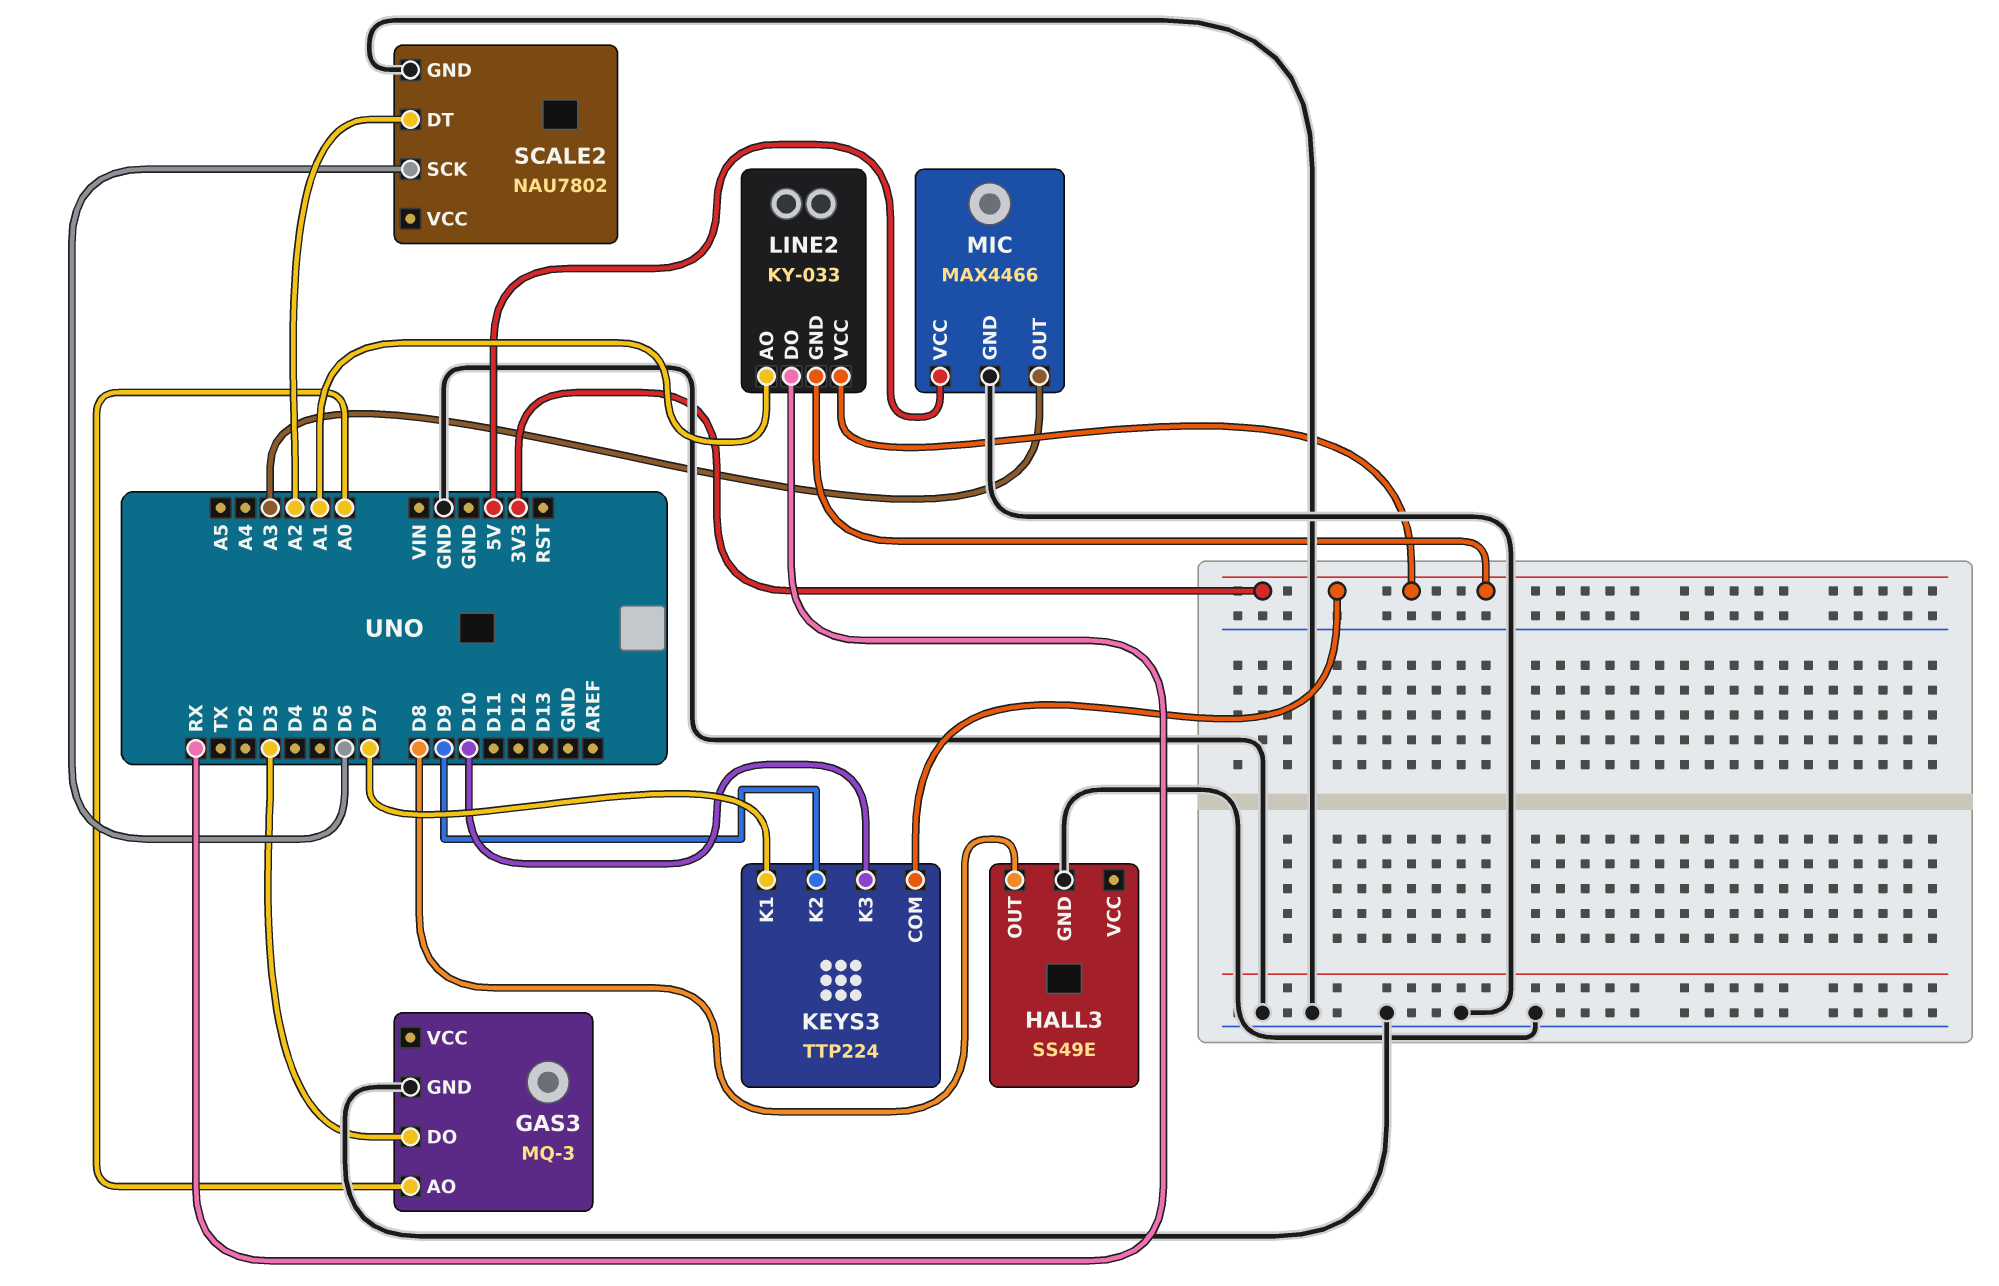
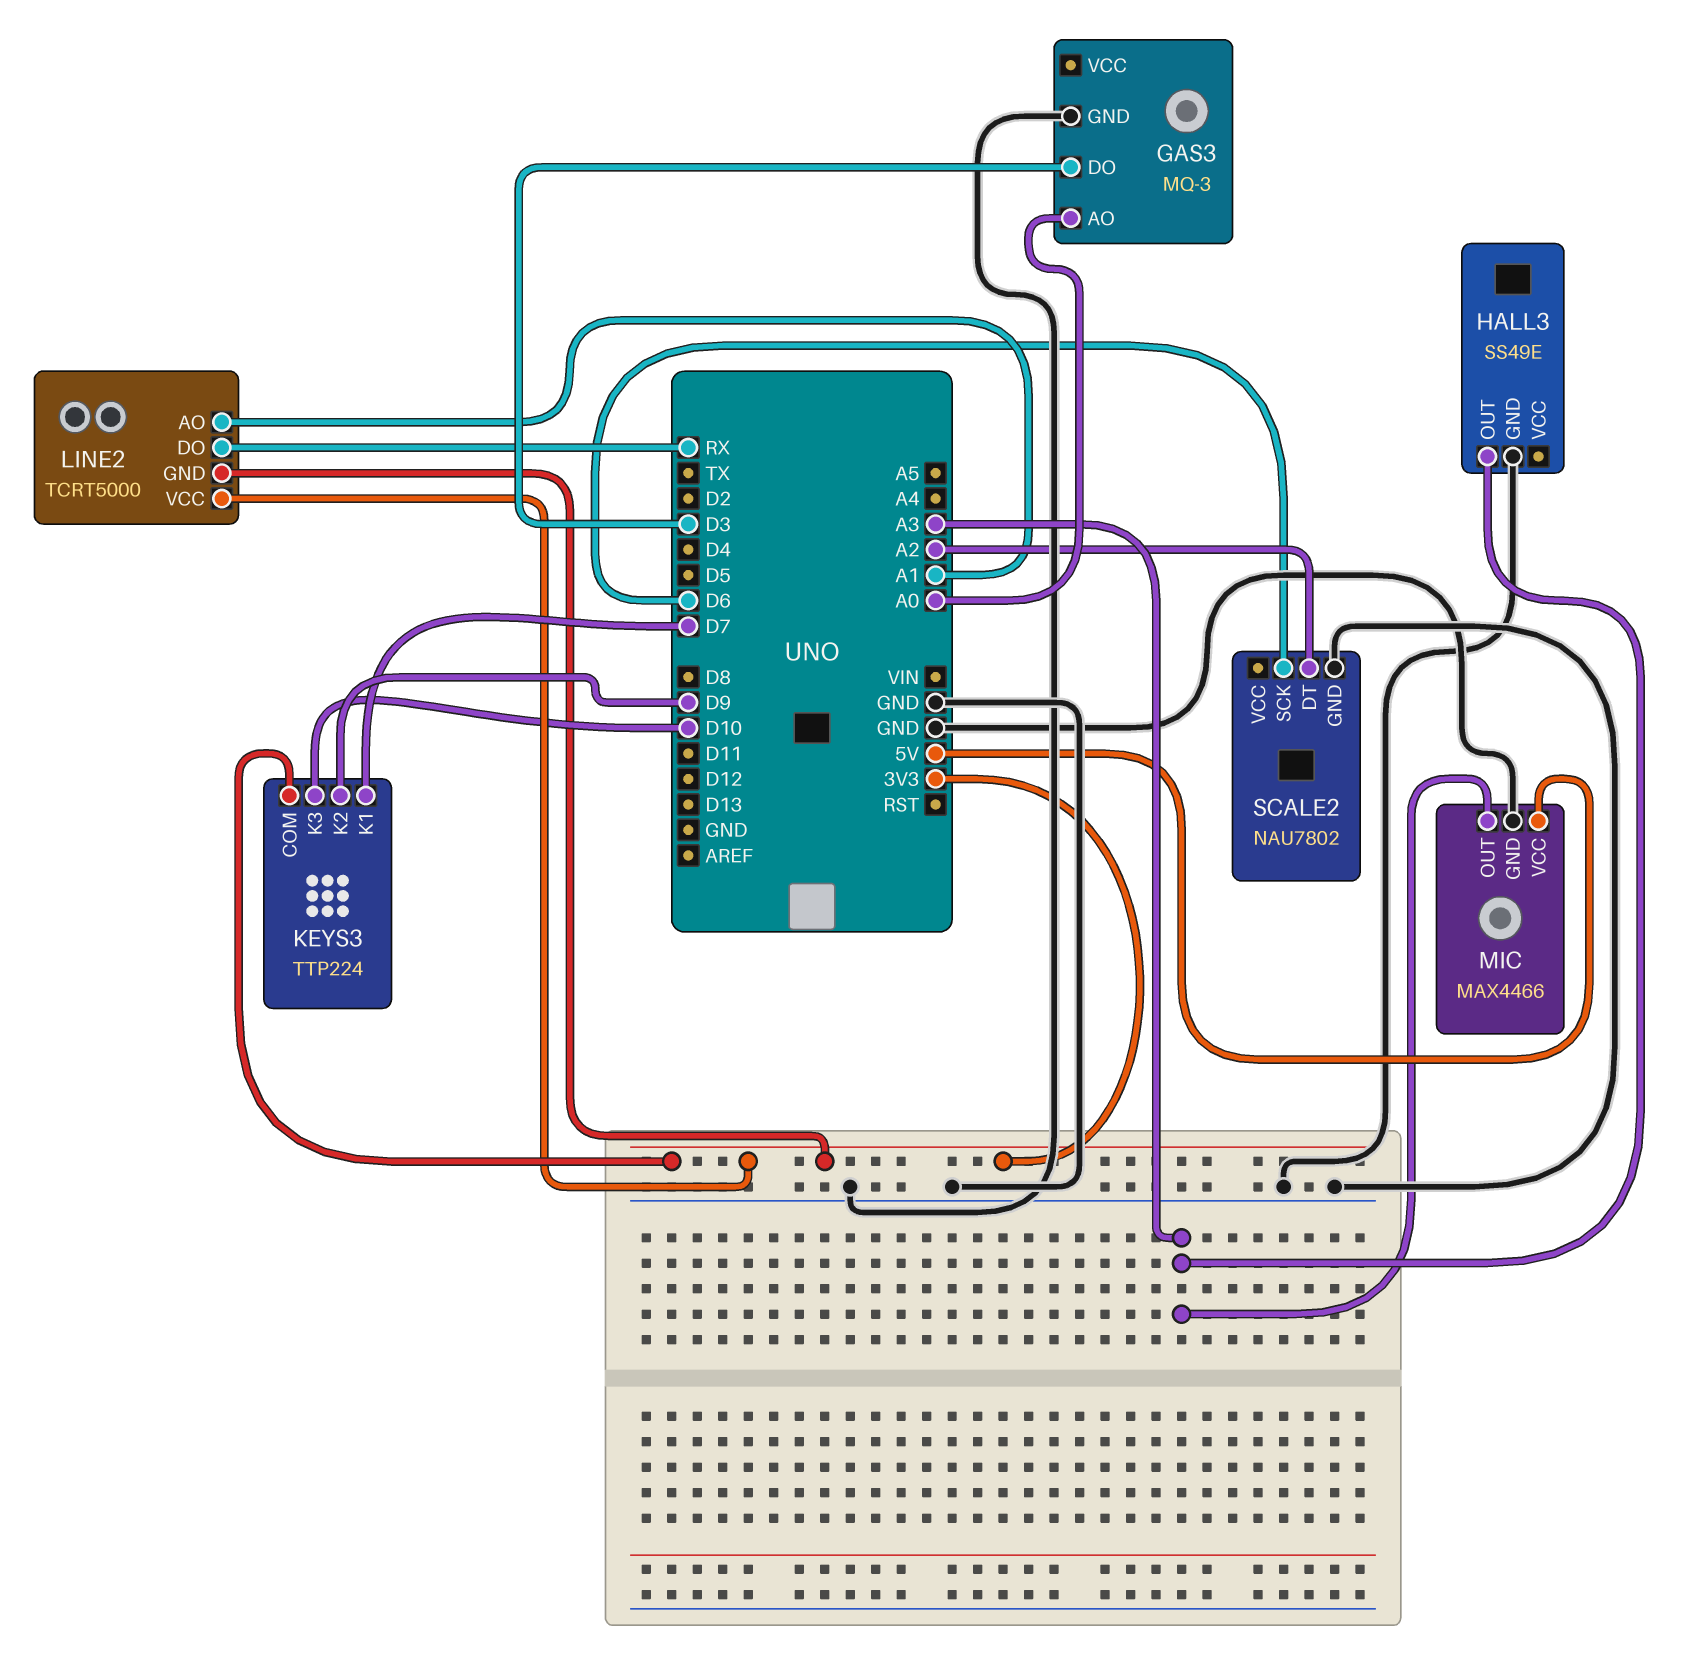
HALL3 pin OUT: D8 -> A3
LINE2: KY-033 -> TCRT5000

